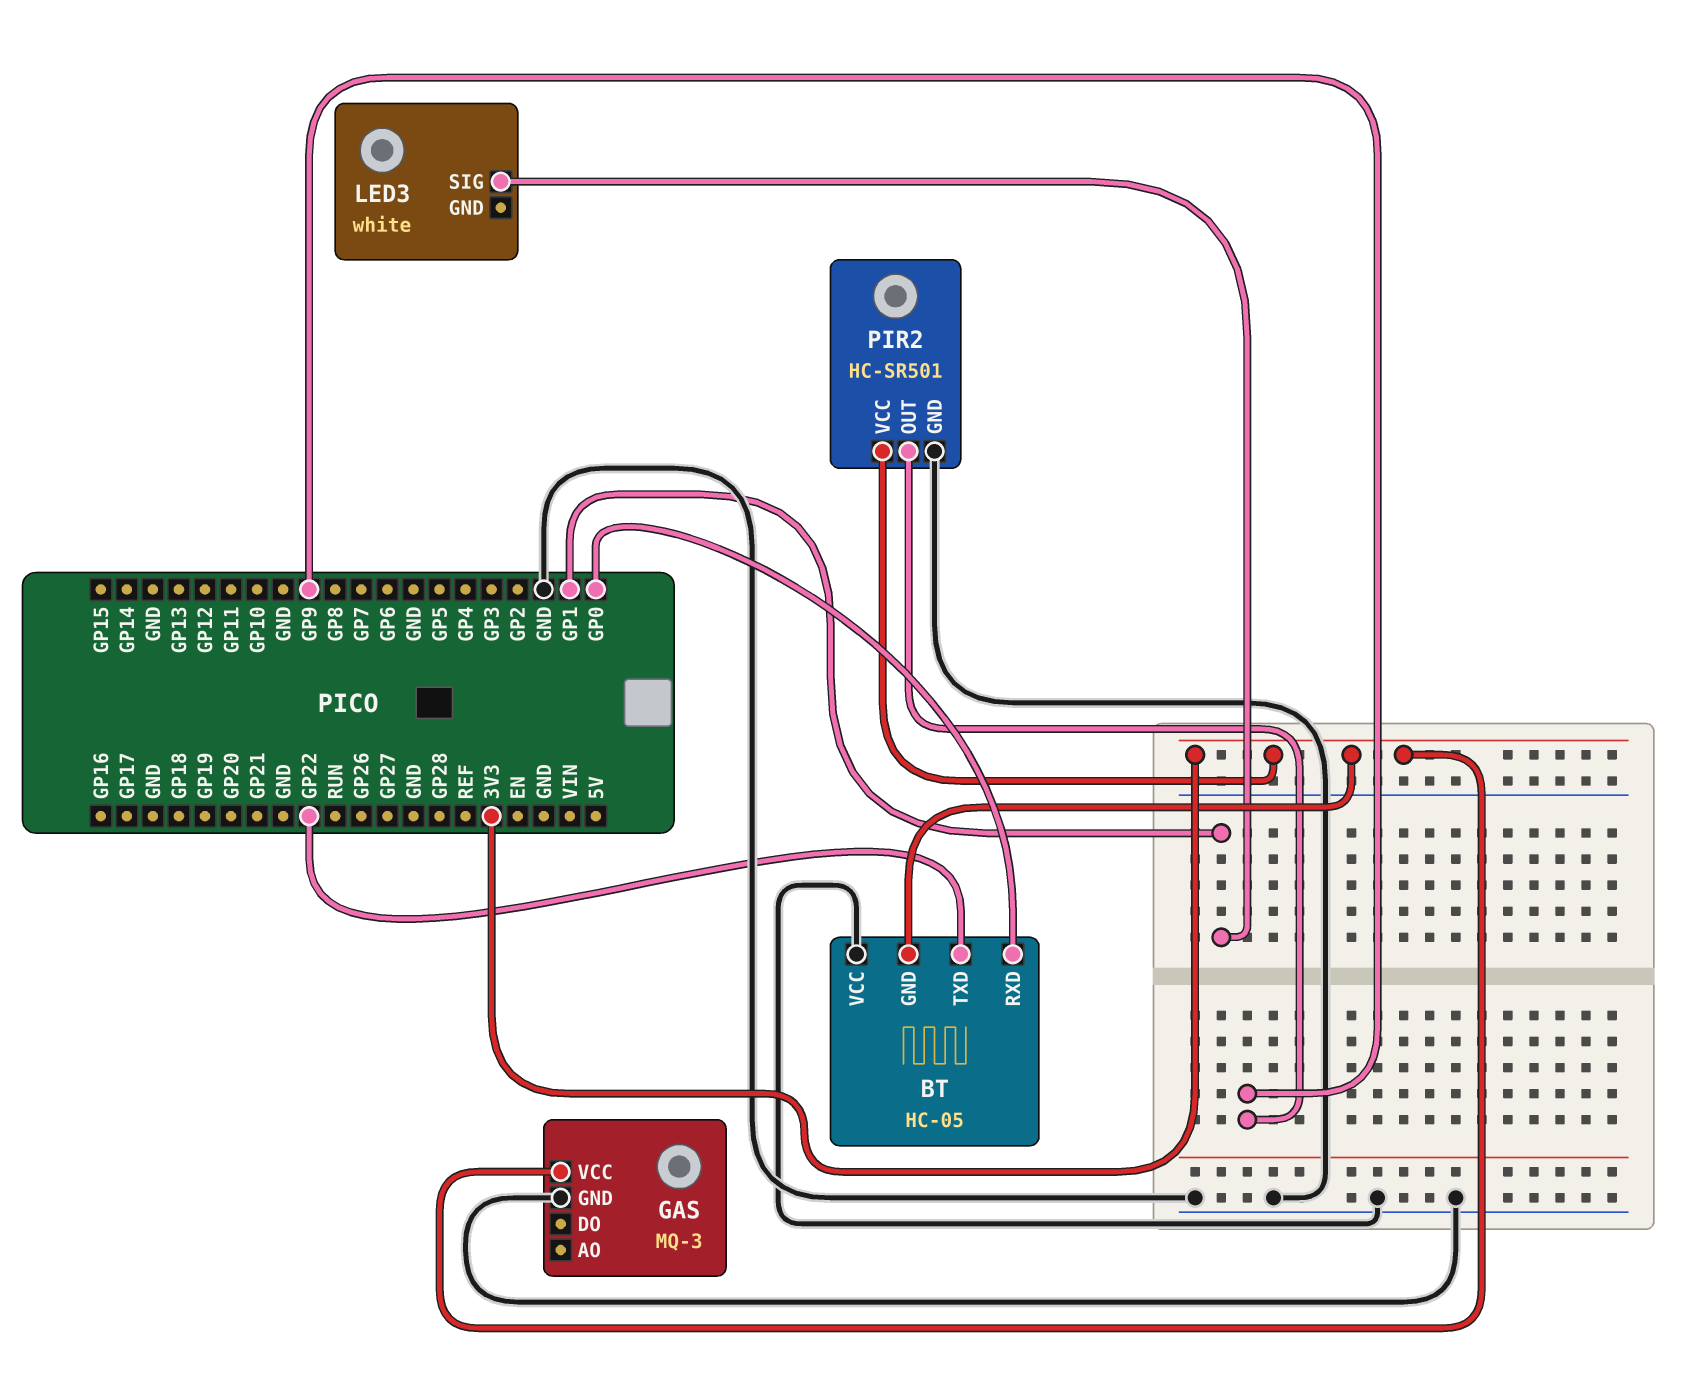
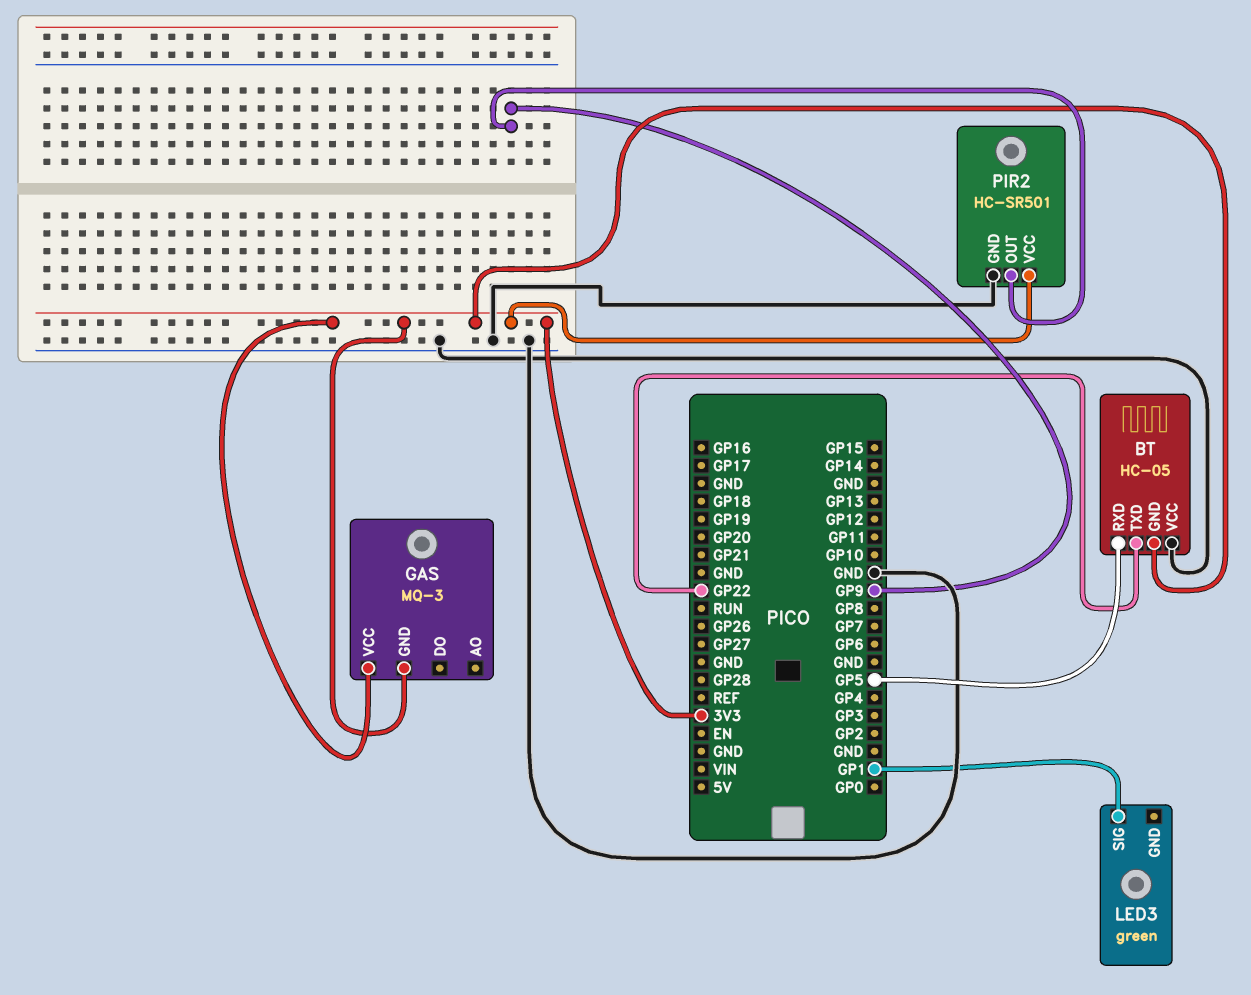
BT pin RXD: GP0 -> GP5
GAS pin GND: GND -> 3V3
LED3: white -> green

